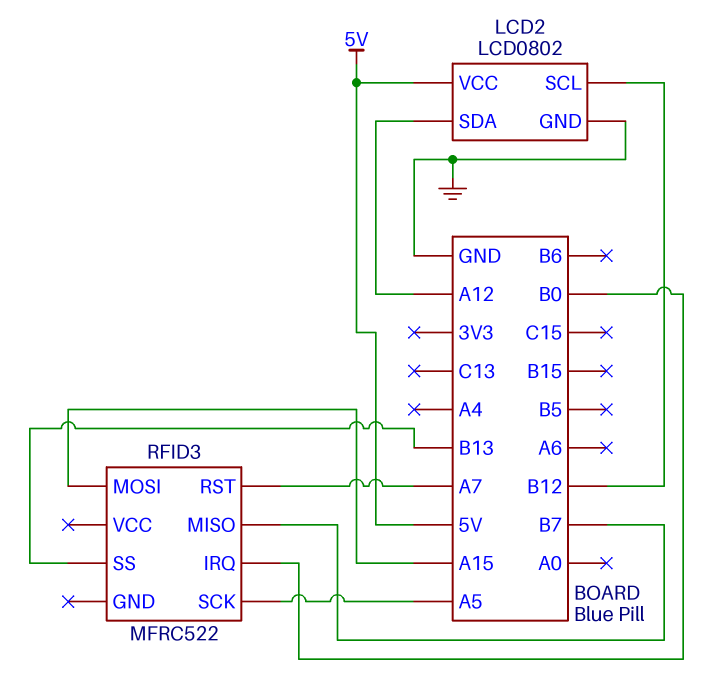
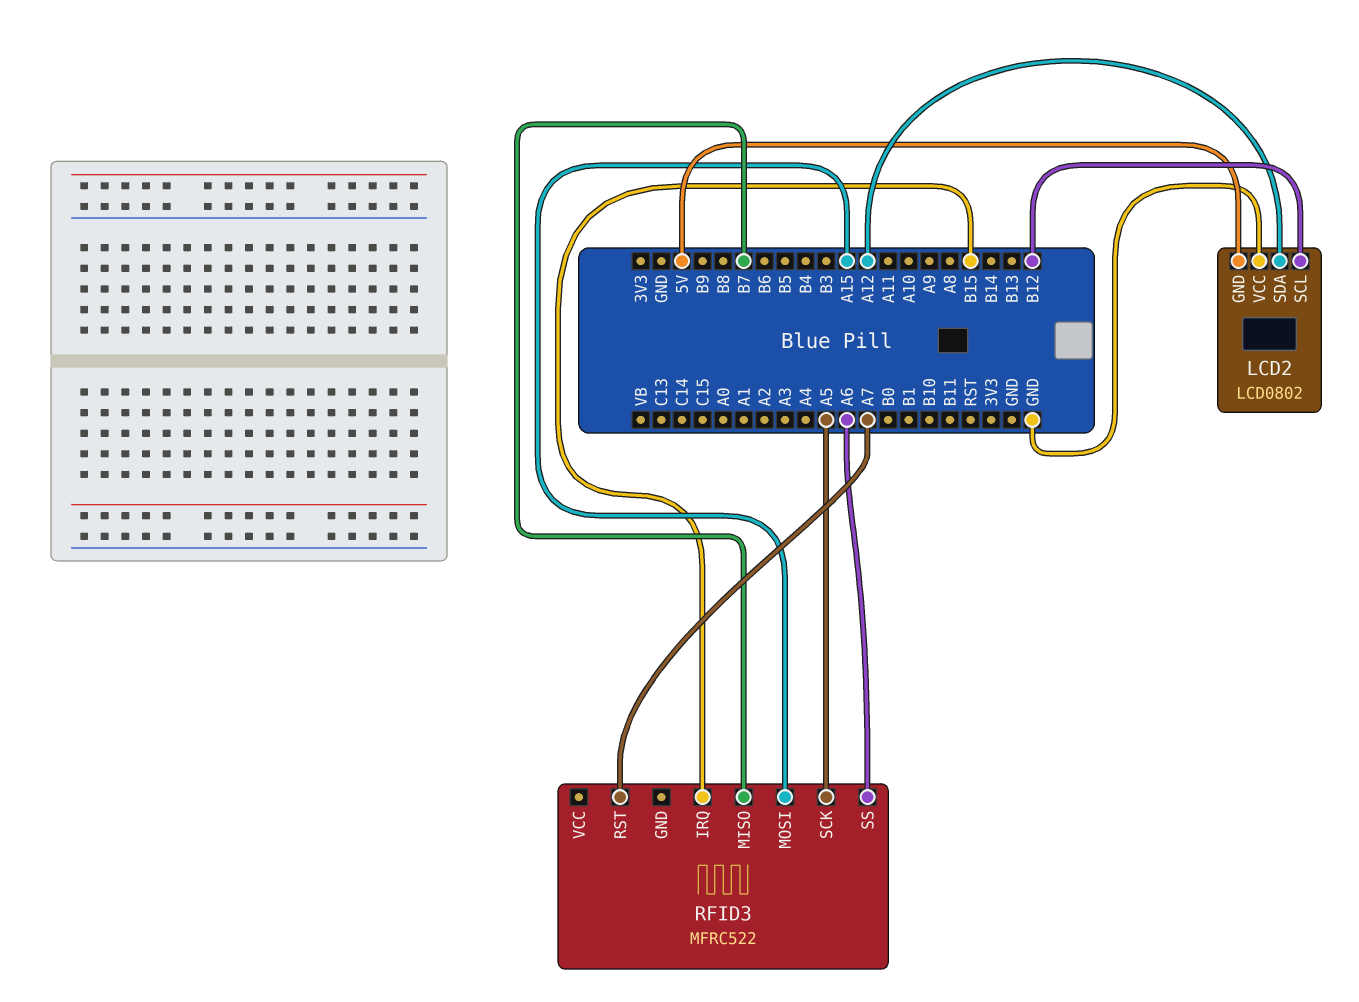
LCD2 pin GND: GND -> 5V
LCD2 pin VCC: 5V -> GND
RFID3 pin IRQ: B0 -> B15
RFID3 pin SS: B13 -> A6

